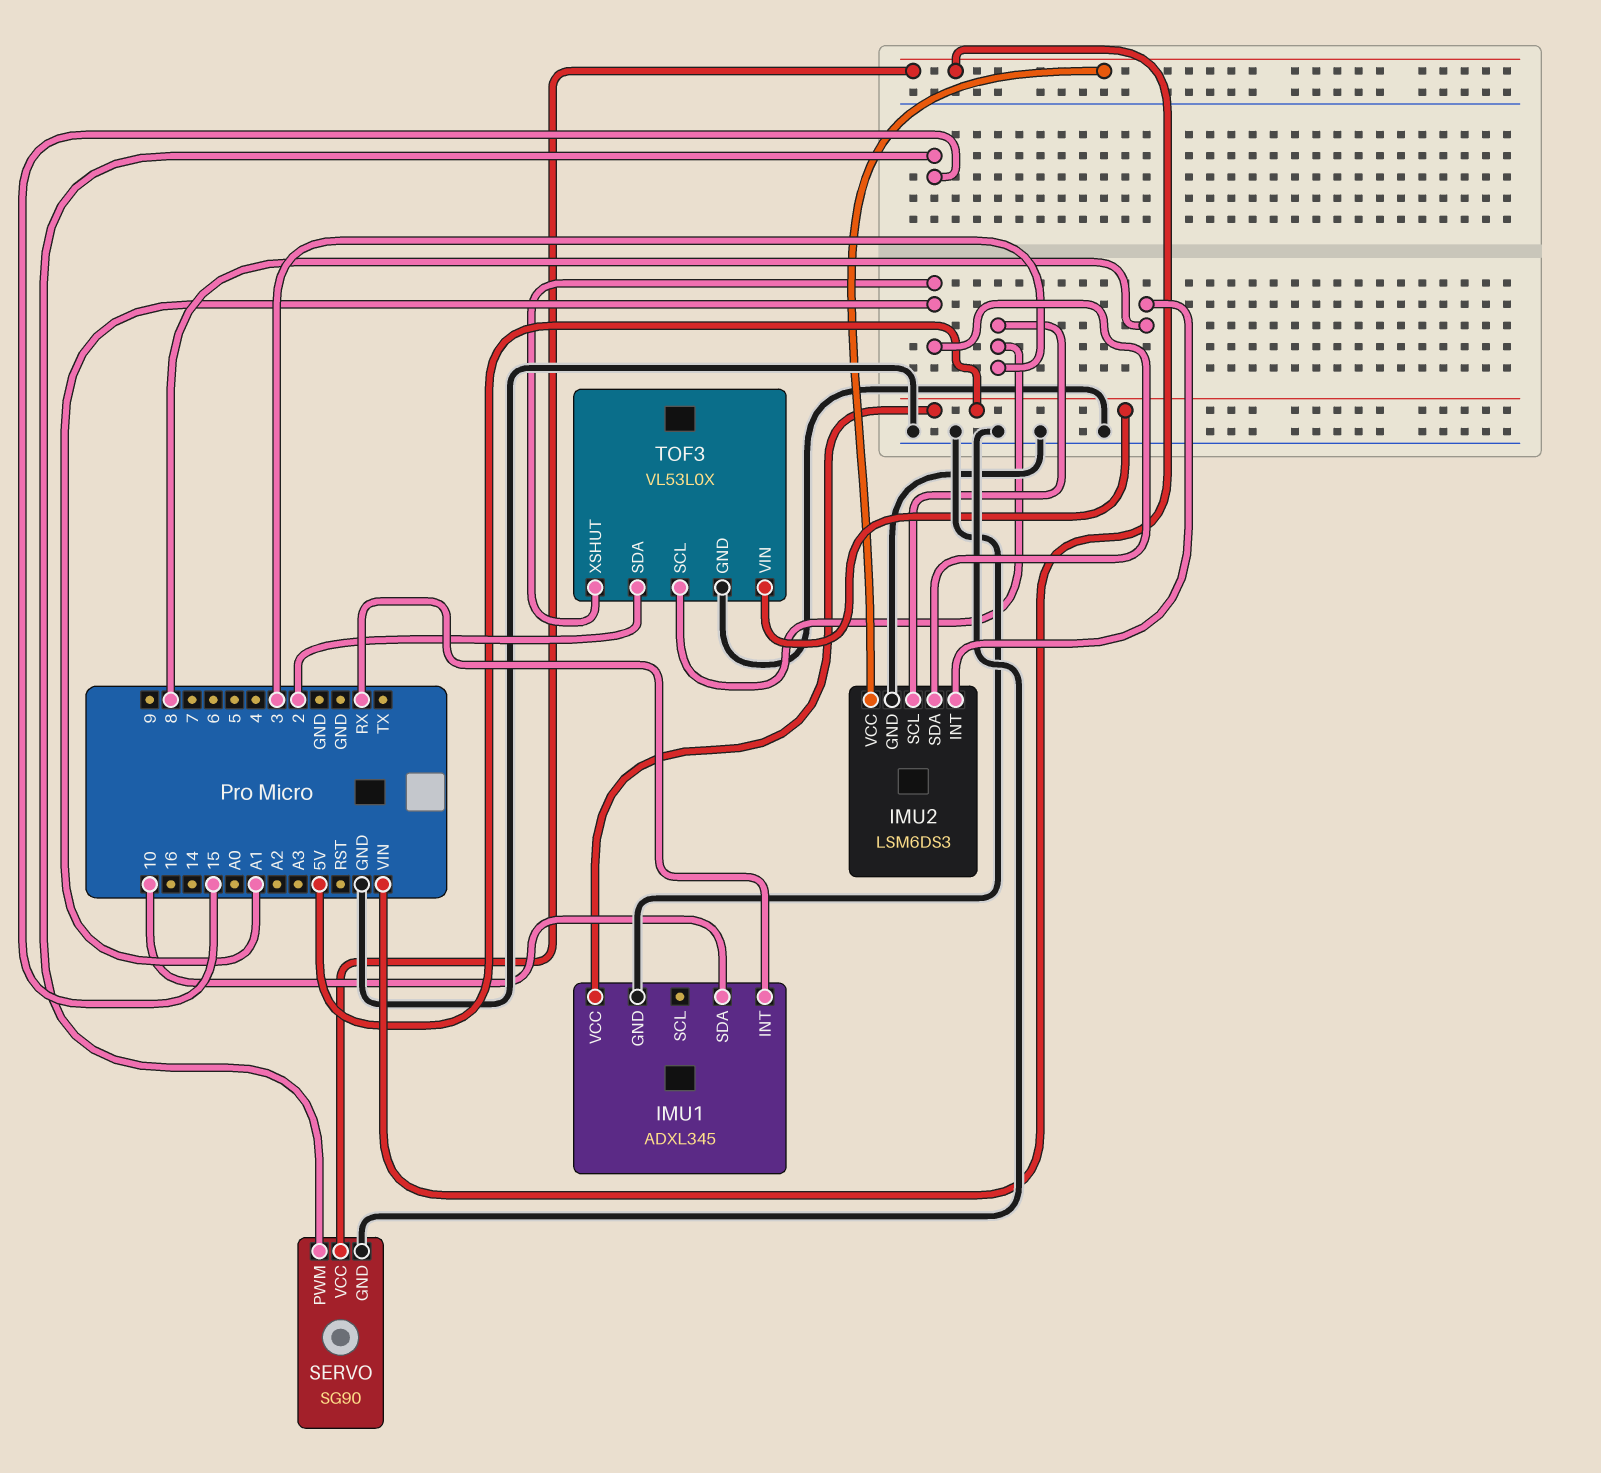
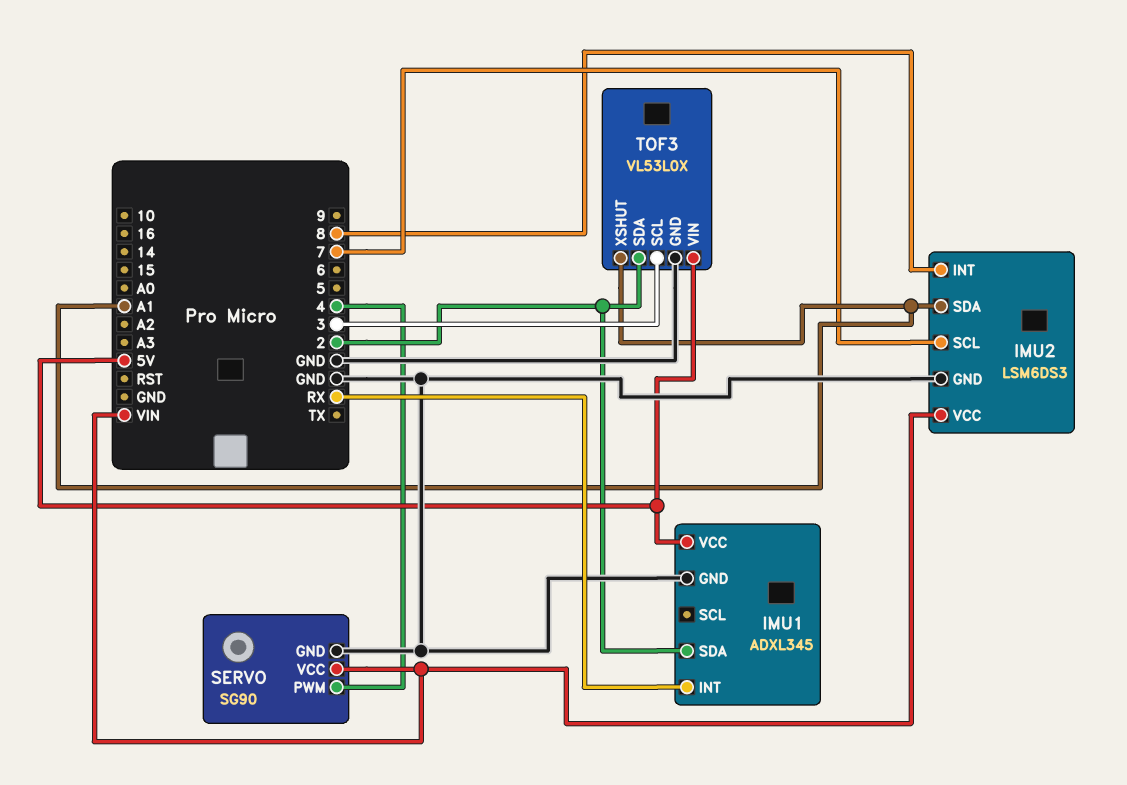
IMU1 pin SDA: 10 -> 2
IMU2 pin SCL: 3 -> 7
SERVO pin PWM: 15 -> 4

